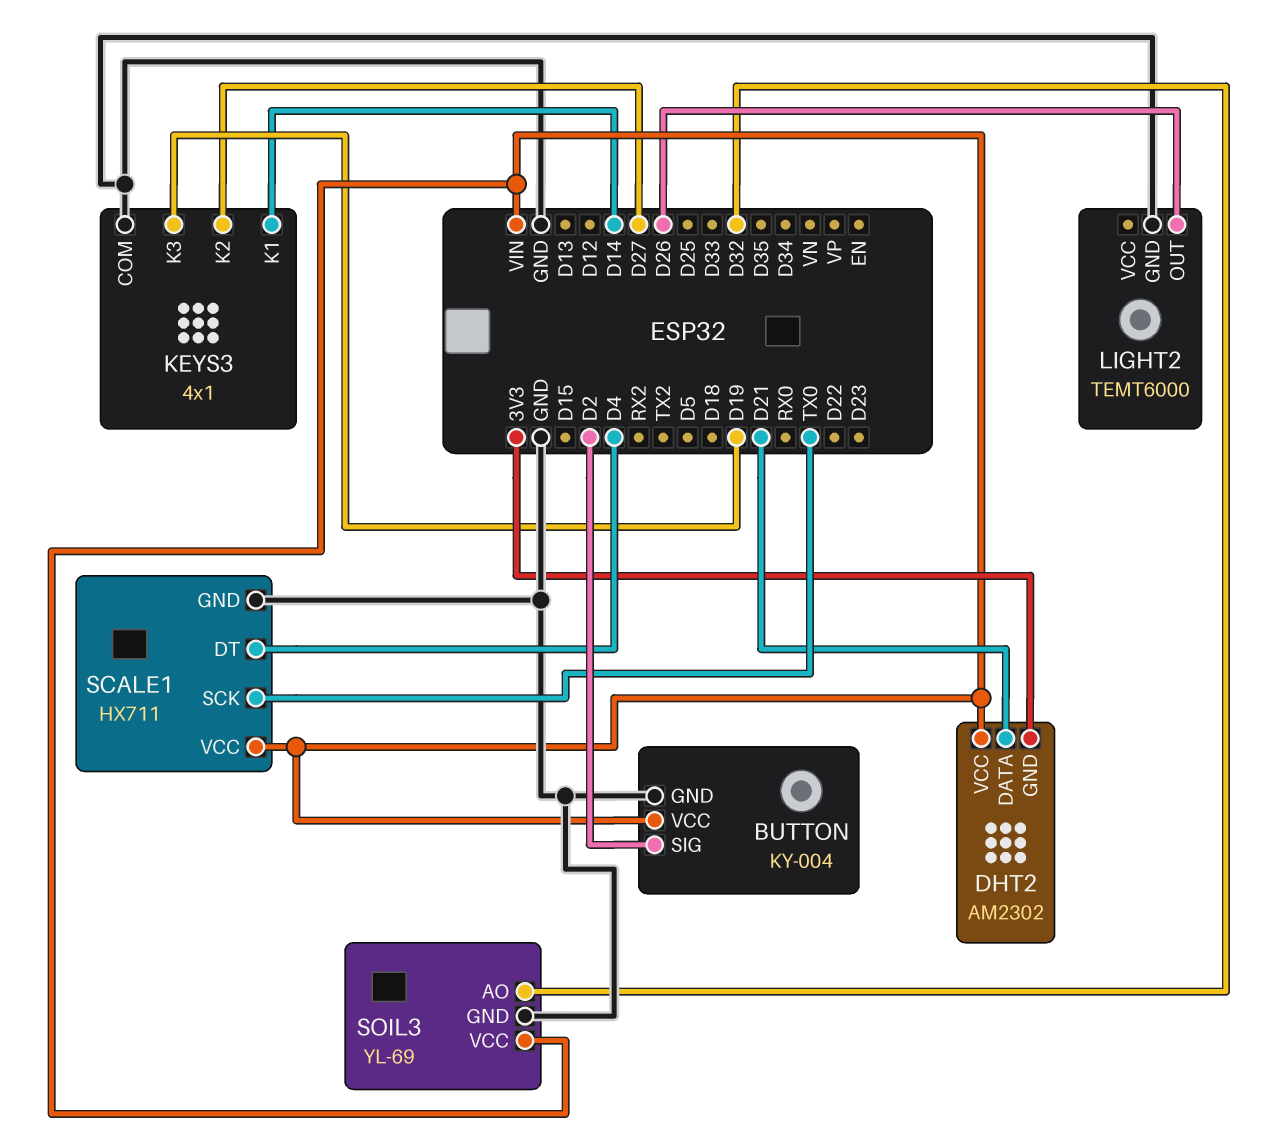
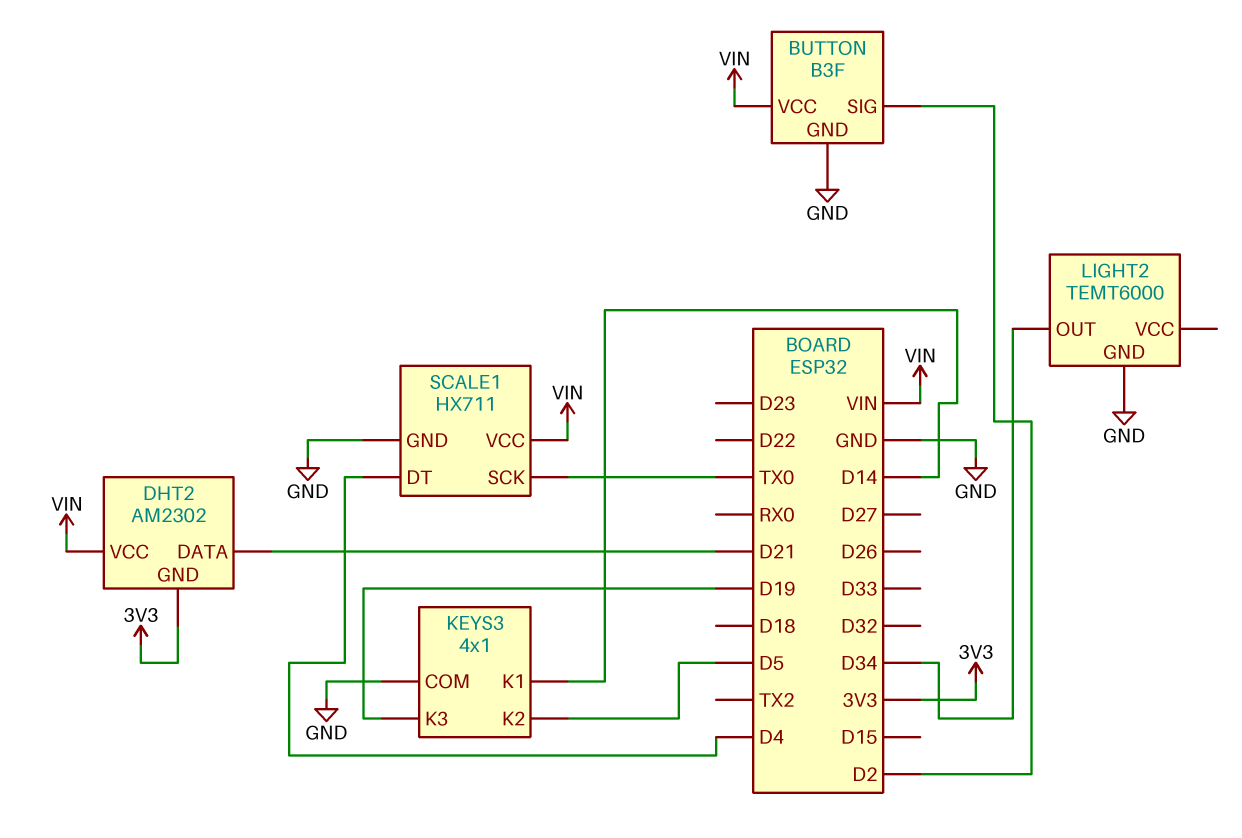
BUTTON: KY-004 -> B3F
KEYS3 pin K2: D27 -> D5
LIGHT2 pin OUT: D26 -> D34
SOIL3: YL-69 -> none
SOIL3 pin AO: D32 -> none
SOIL3 pin GND: GND -> none
SOIL3 pin VCC: VIN -> none

